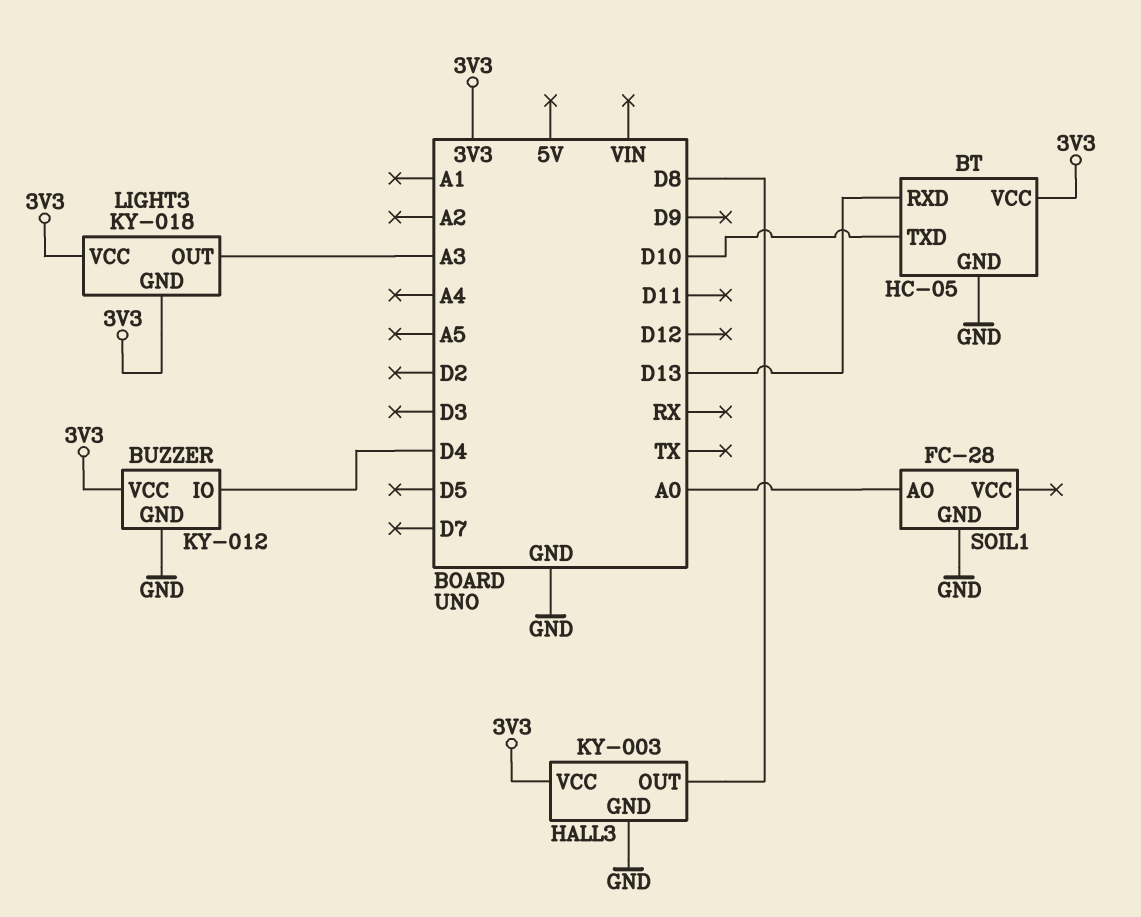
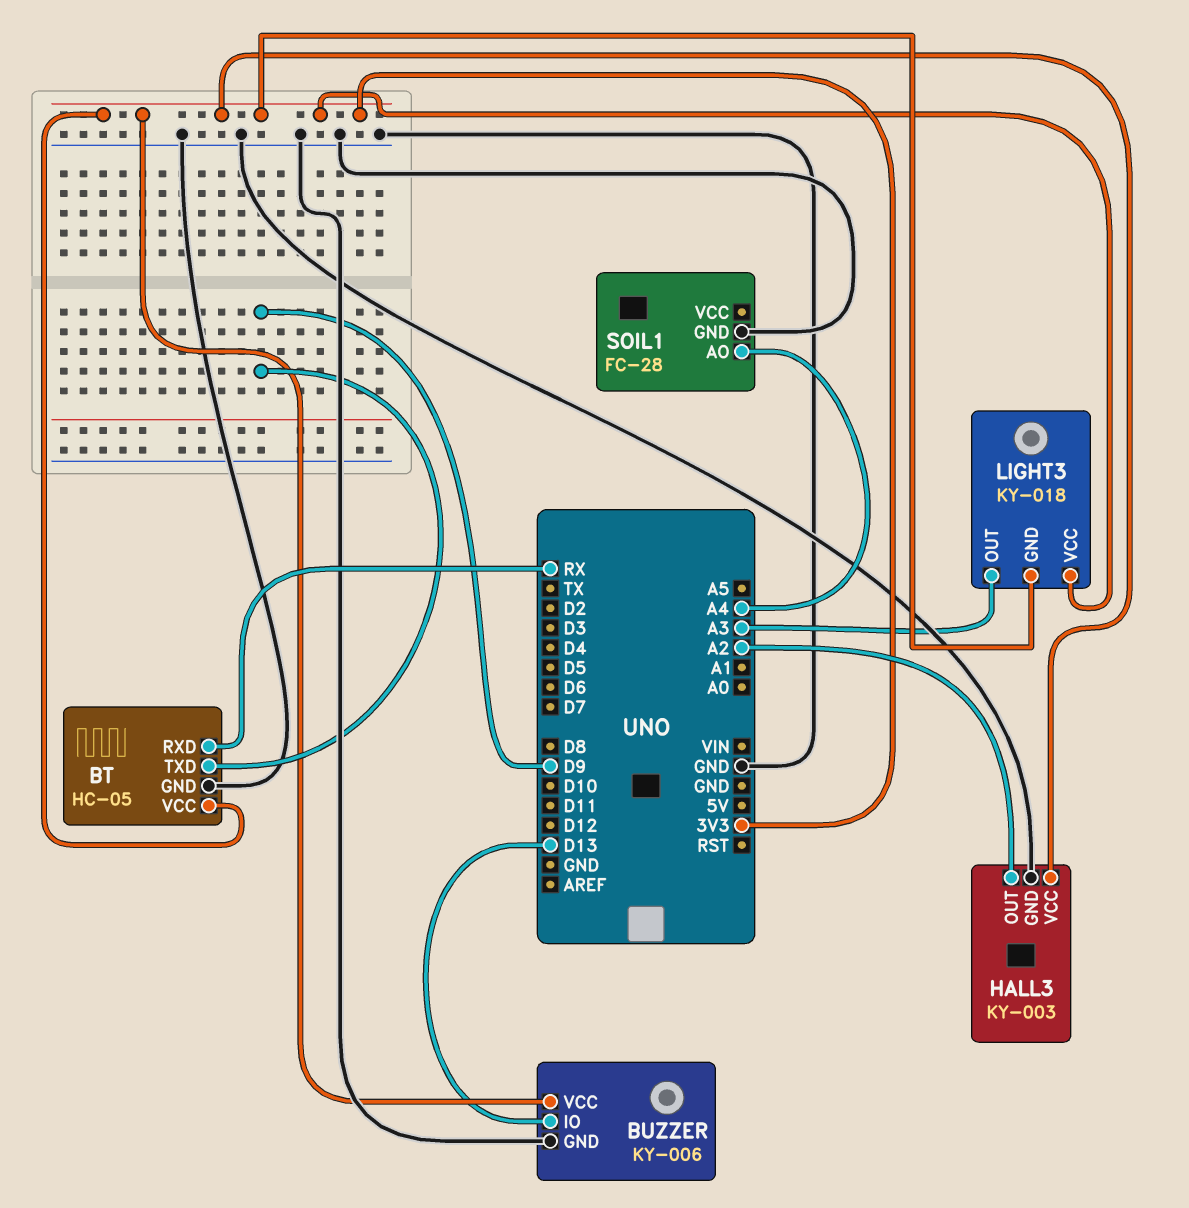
BT pin RXD: D13 -> RX
BT pin TXD: D10 -> D9
BUZZER: KY-012 -> KY-006
BUZZER pin IO: D4 -> D13
HALL3 pin OUT: D8 -> A2
SOIL1 pin AO: A0 -> A4

